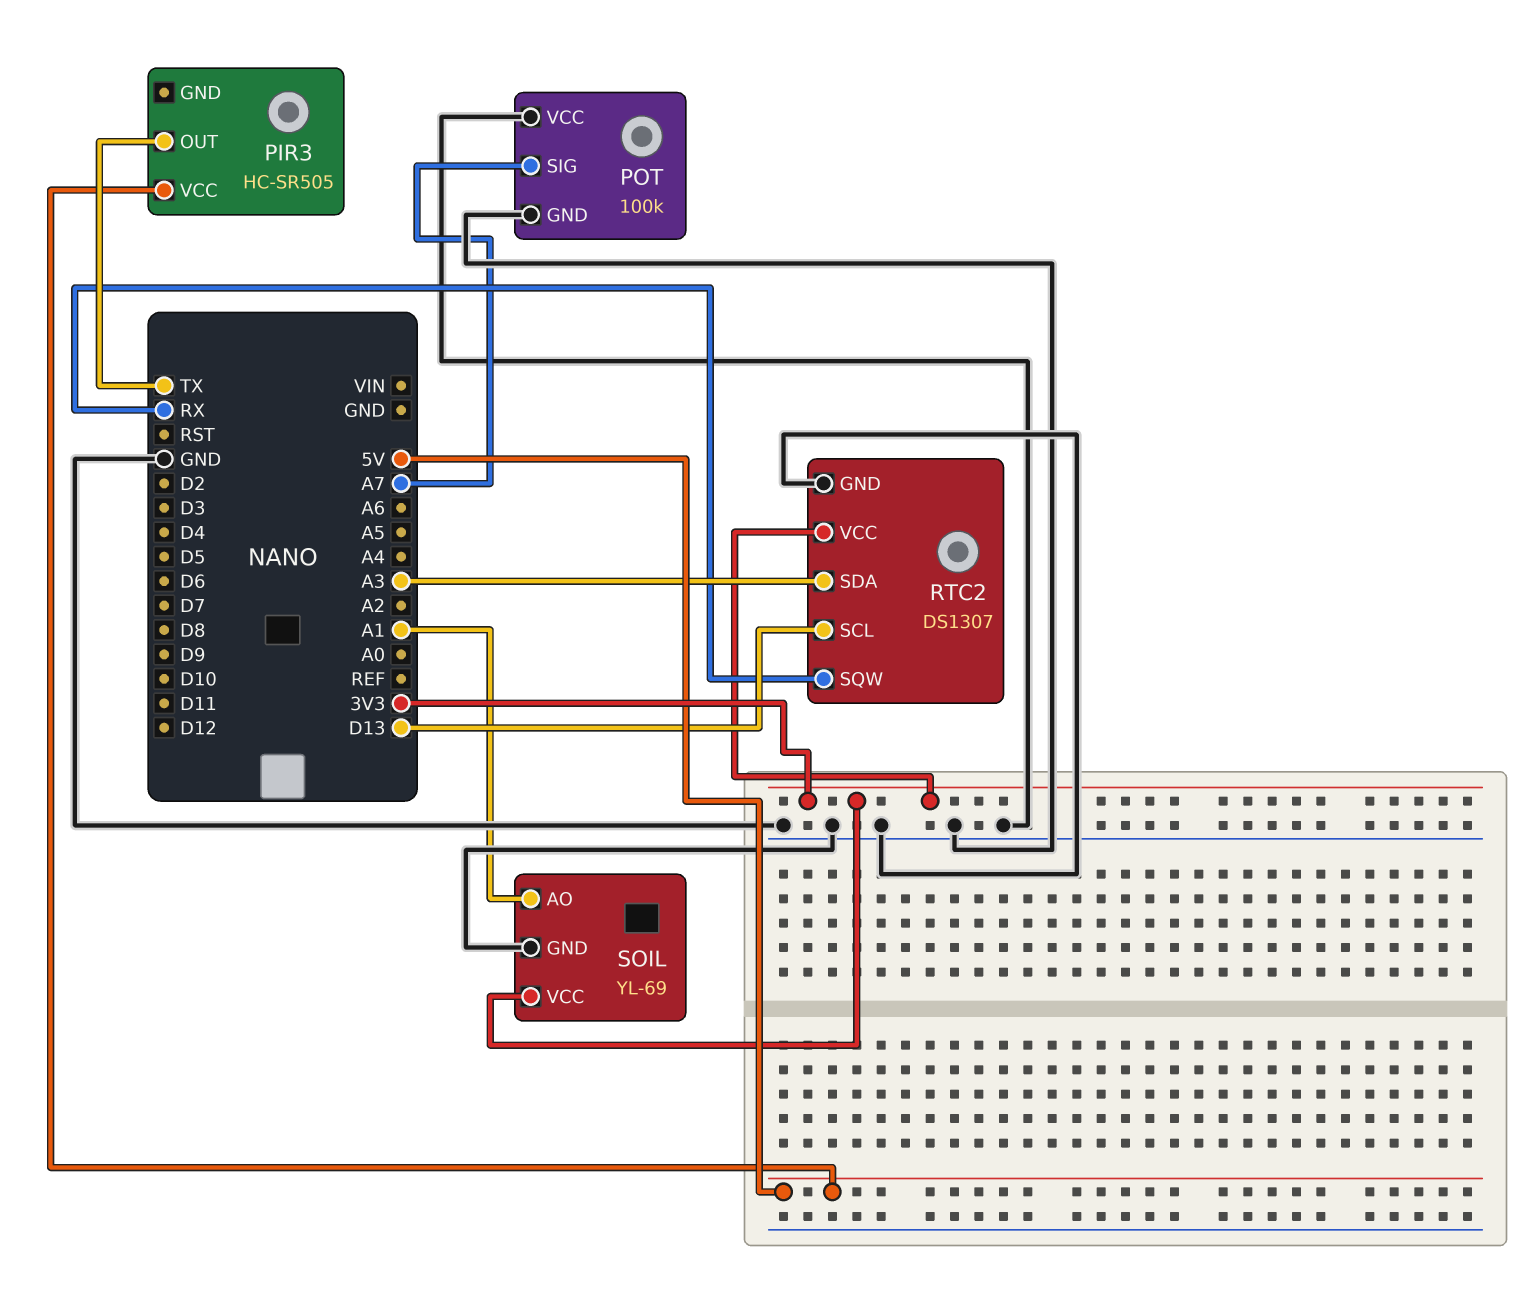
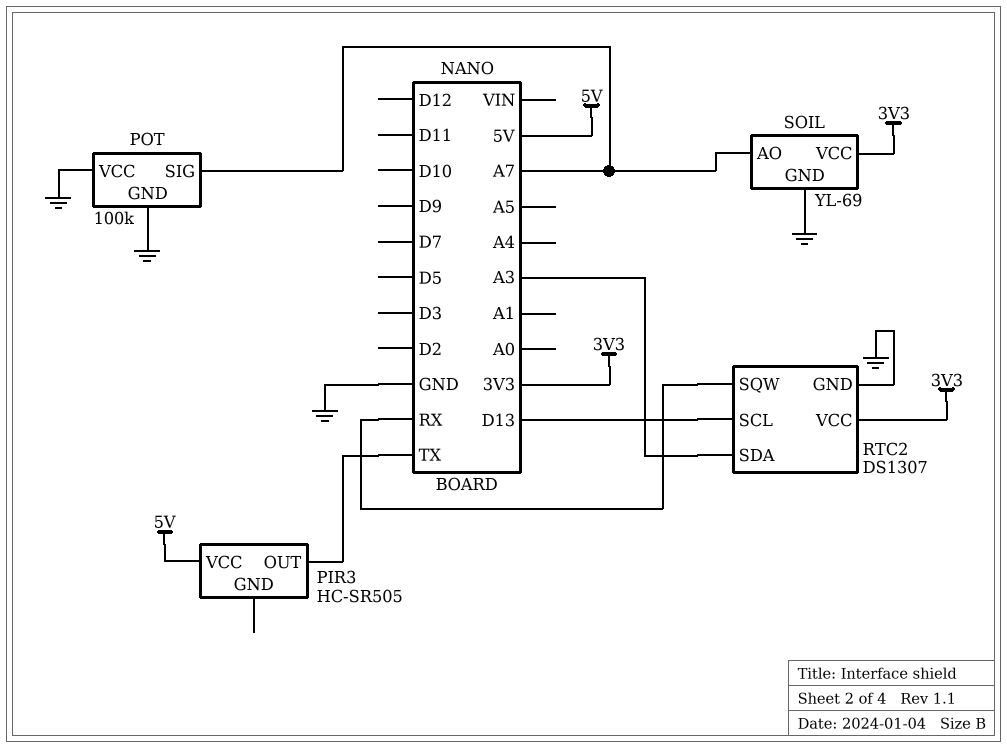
SOIL pin AO: A1 -> A7

